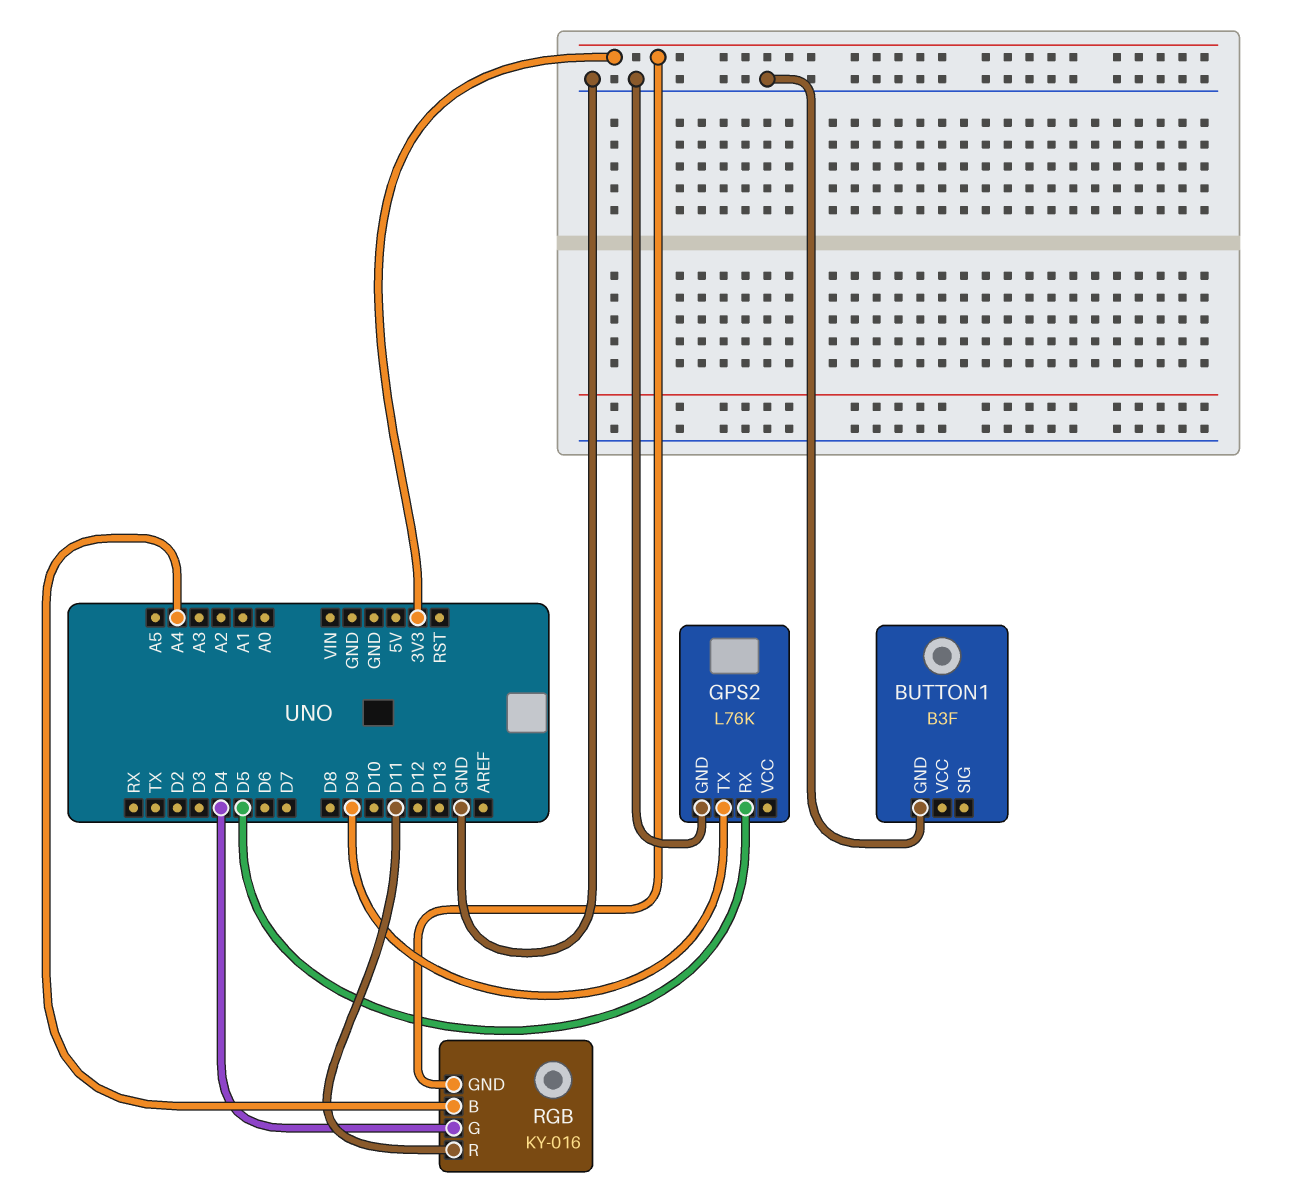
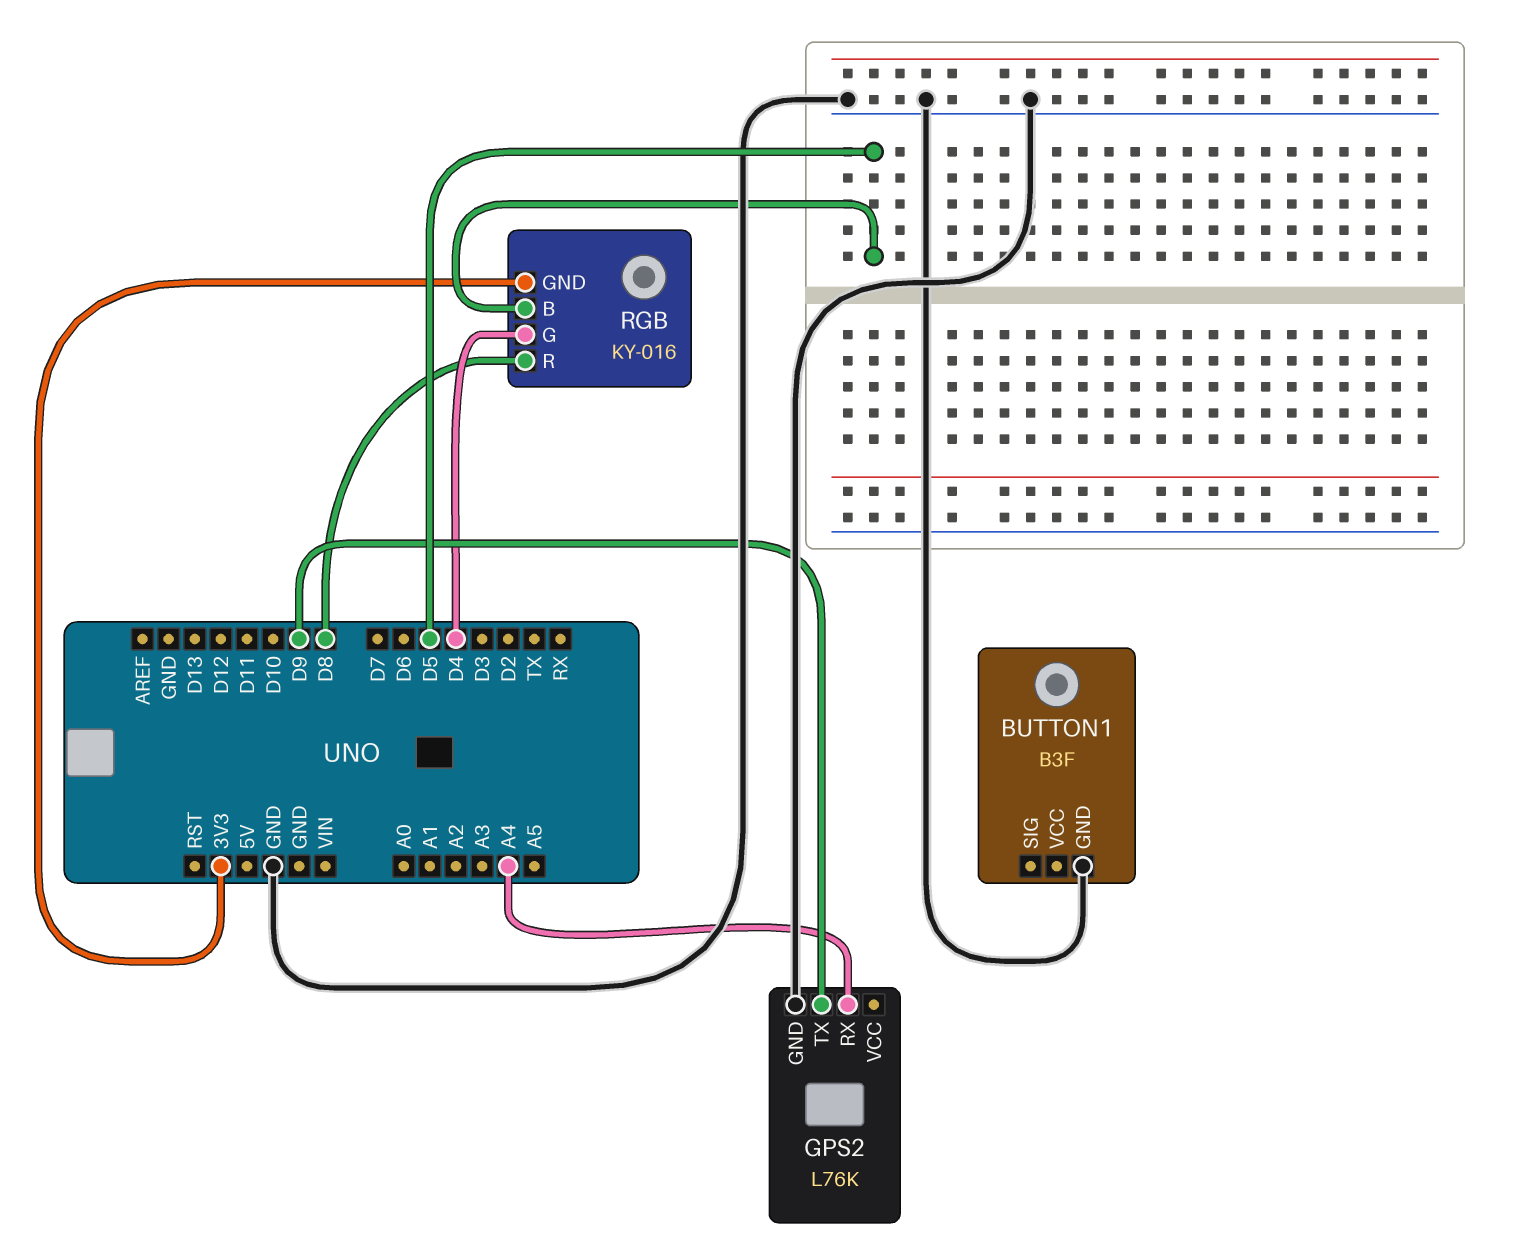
GPS2 pin RX: D5 -> A4
RGB pin B: A4 -> D5
RGB pin R: D11 -> D8

